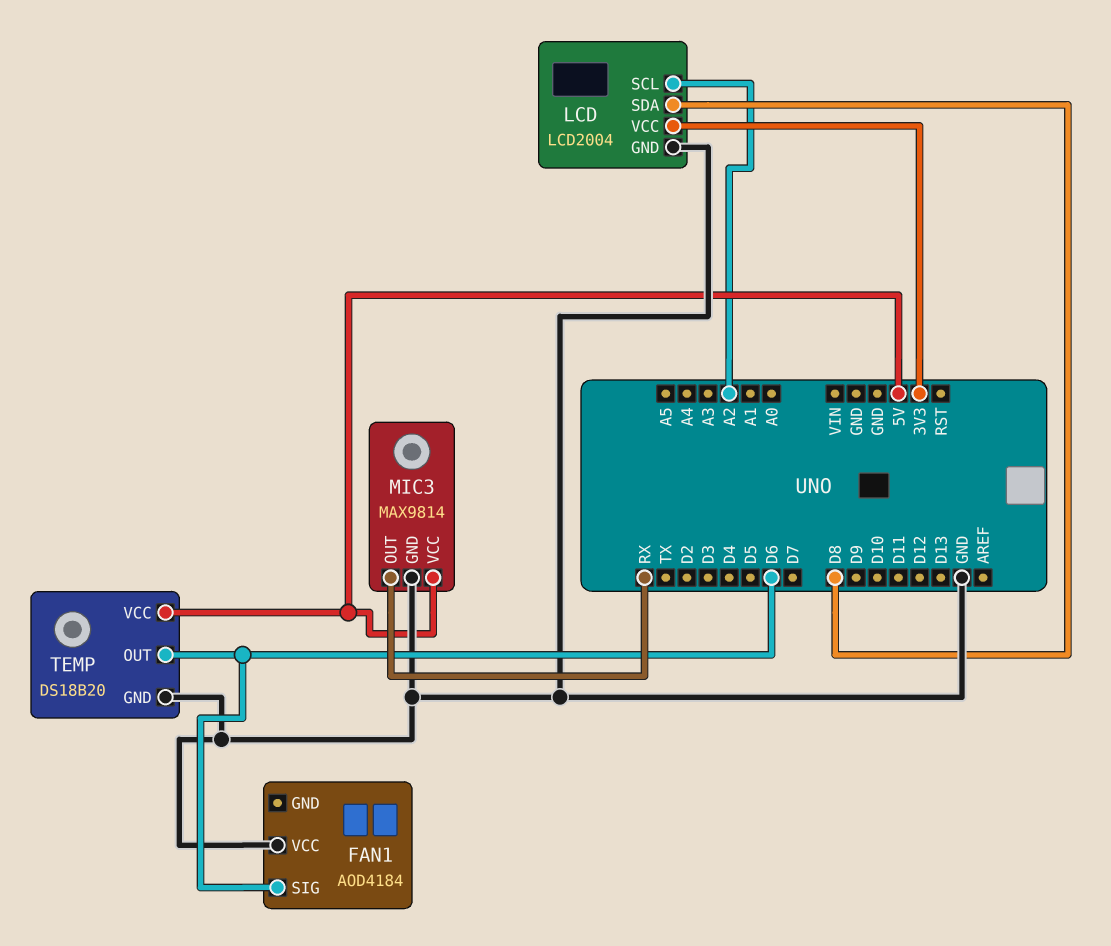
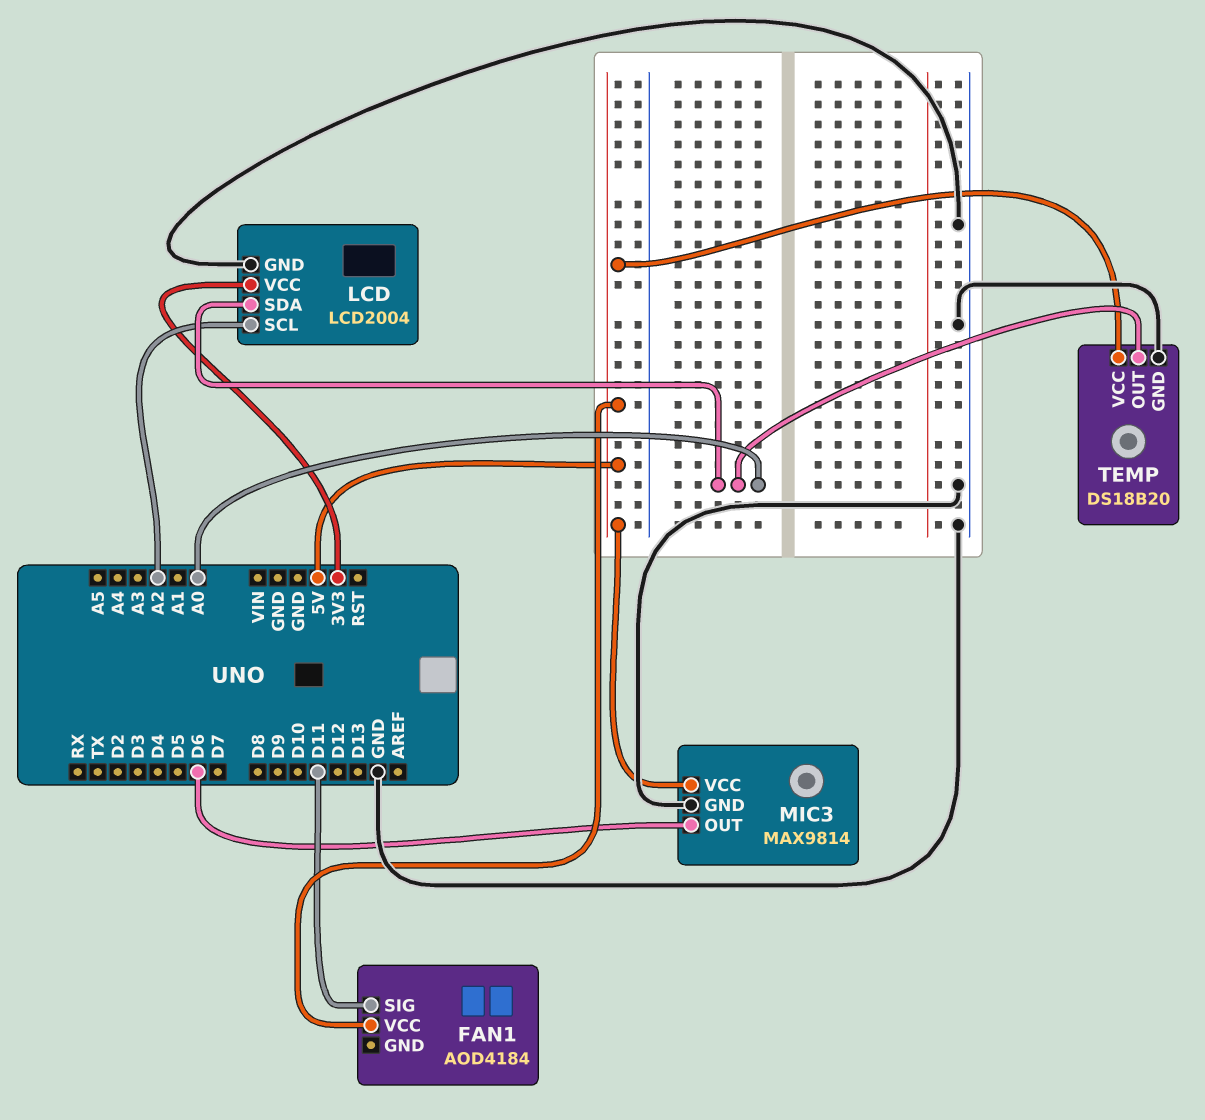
FAN1 pin SIG: D6 -> D11
FAN1 pin VCC: GND -> 5V
LCD pin SDA: D8 -> A0
MIC3 pin OUT: RX -> D6
TEMP pin OUT: D6 -> A0

